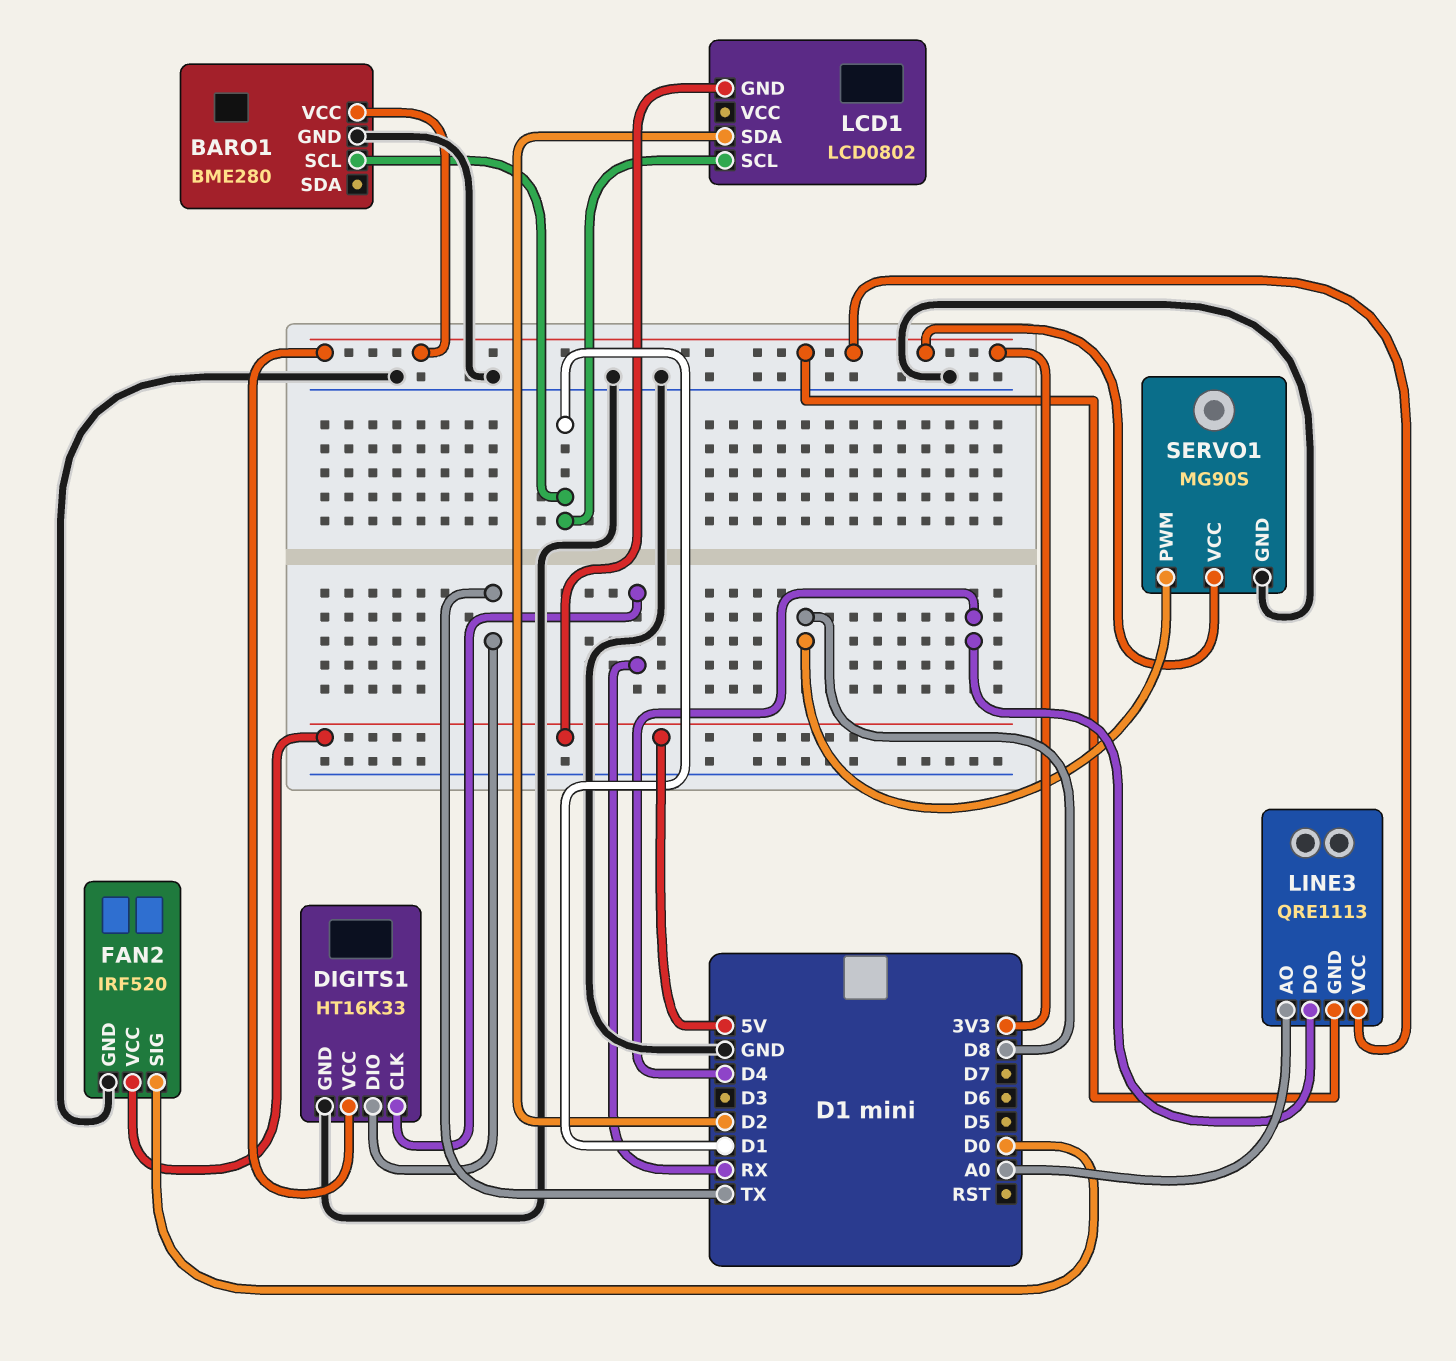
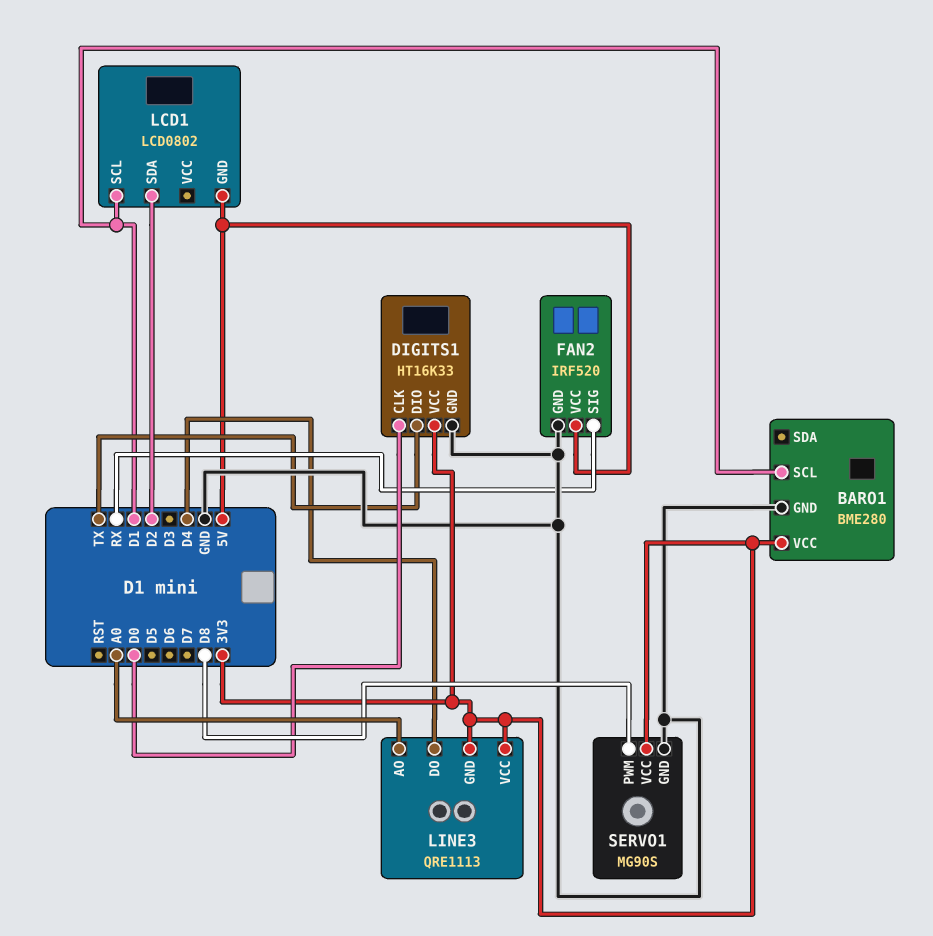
DIGITS1 pin CLK: RX -> D0
FAN2 pin SIG: D0 -> RX

